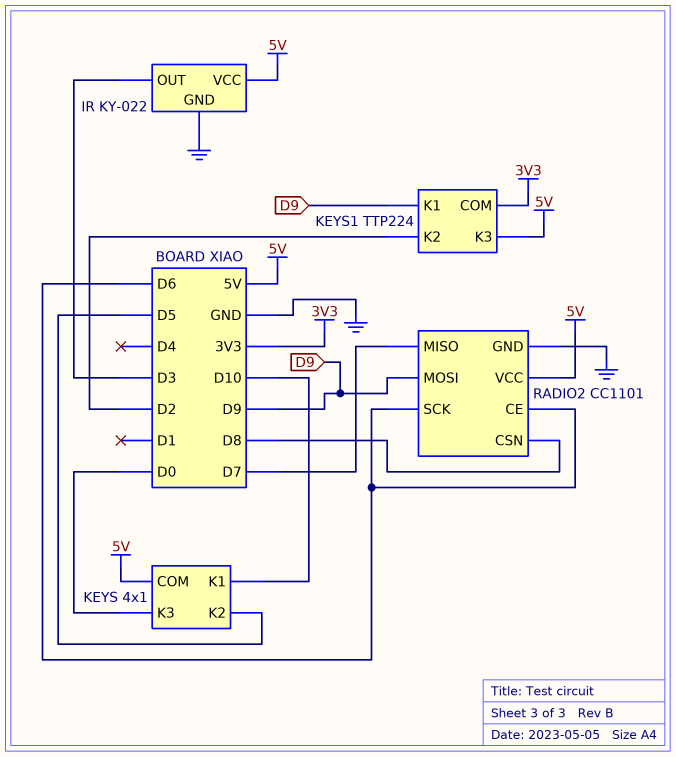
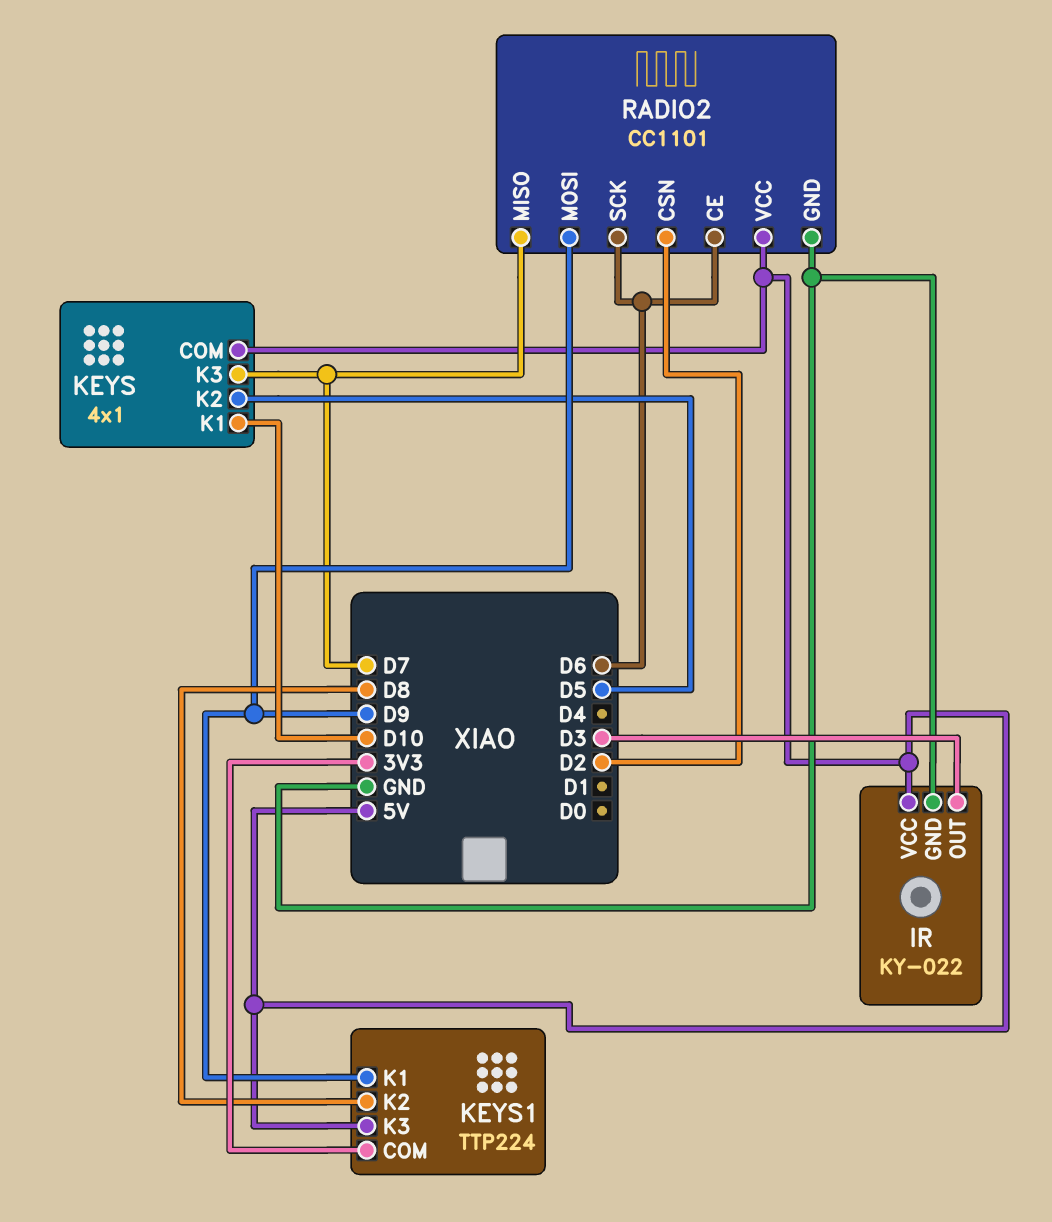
KEYS pin K3: D0 -> D7
KEYS1 pin K2: D2 -> D8
RADIO2 pin CSN: D8 -> D2

